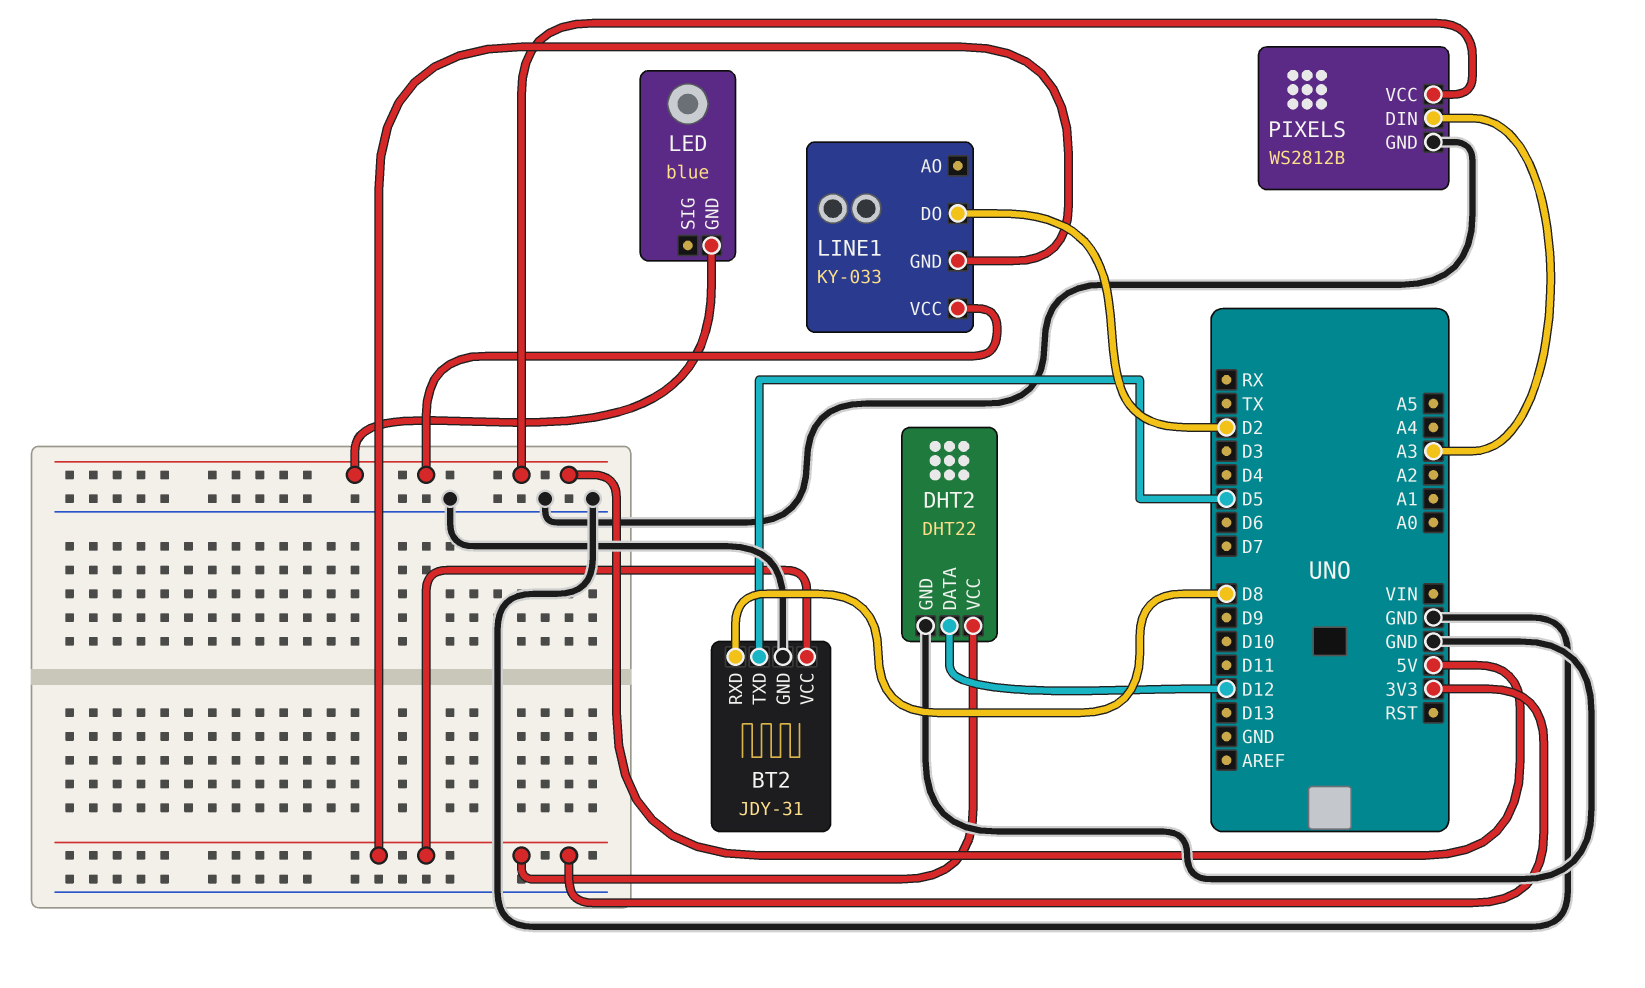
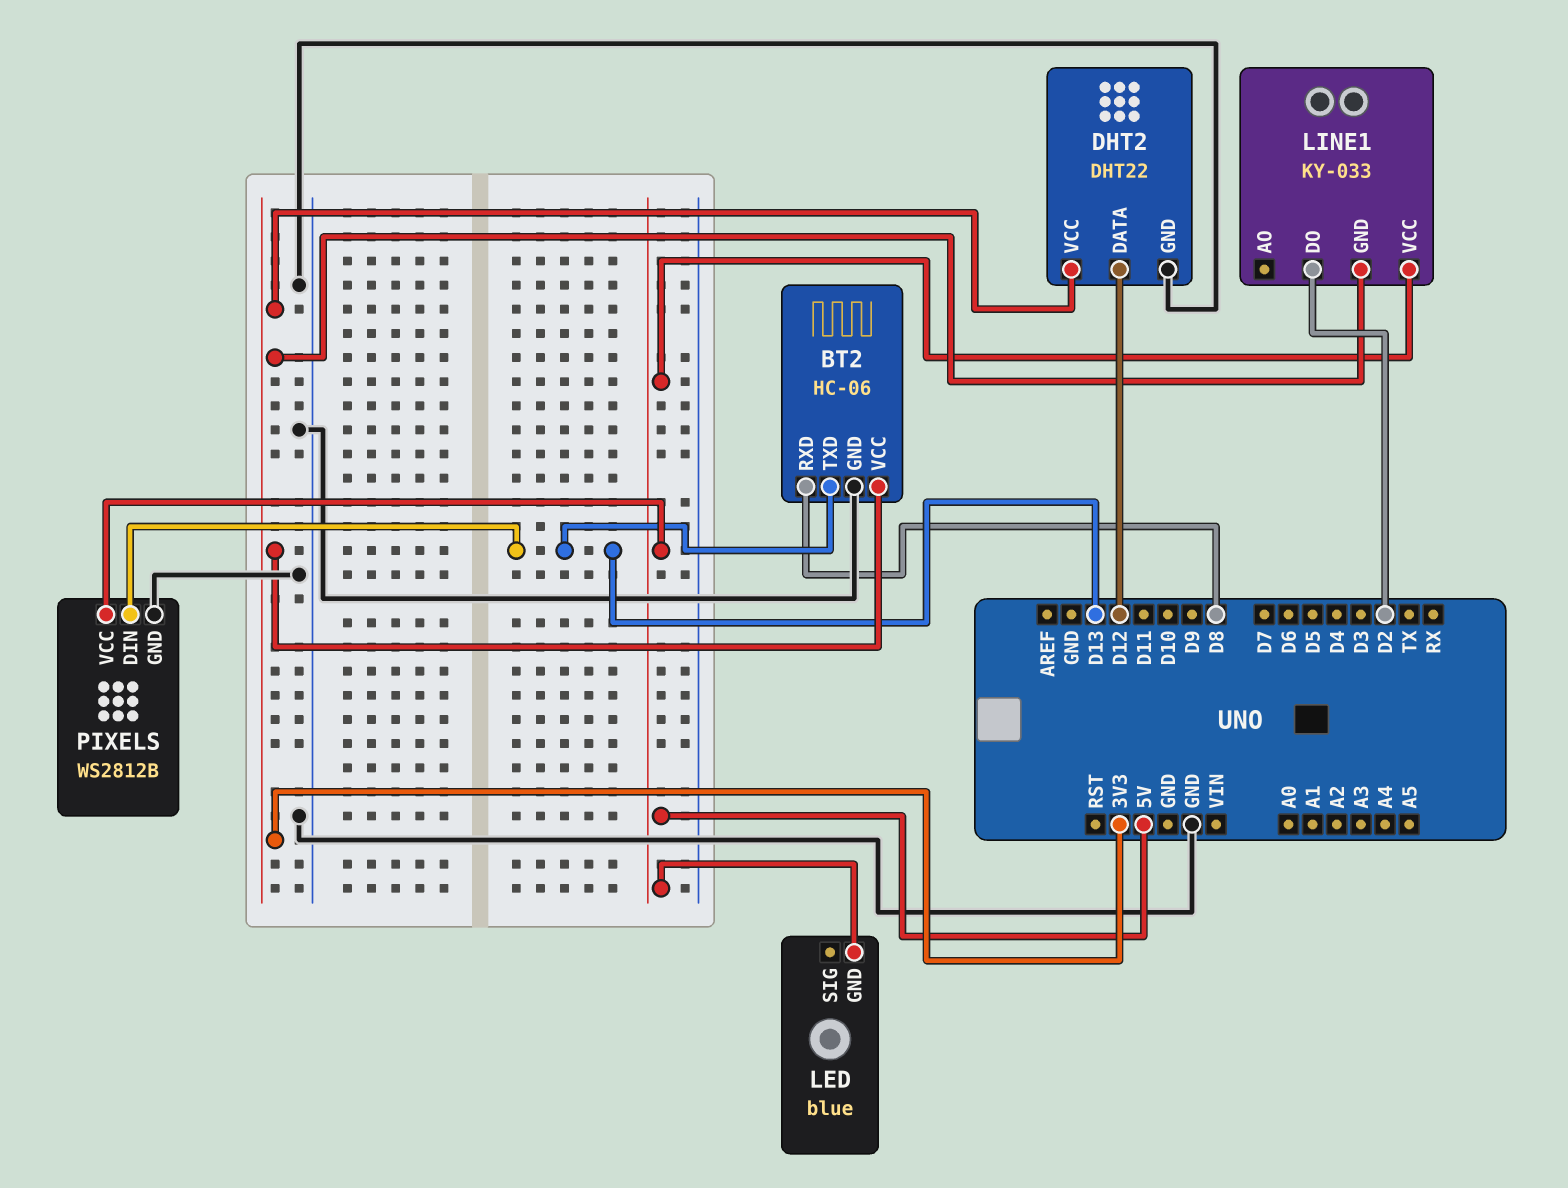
BT2: JDY-31 -> HC-06
BT2 pin TXD: D5 -> D13
PIXELS pin DIN: A3 -> D13

